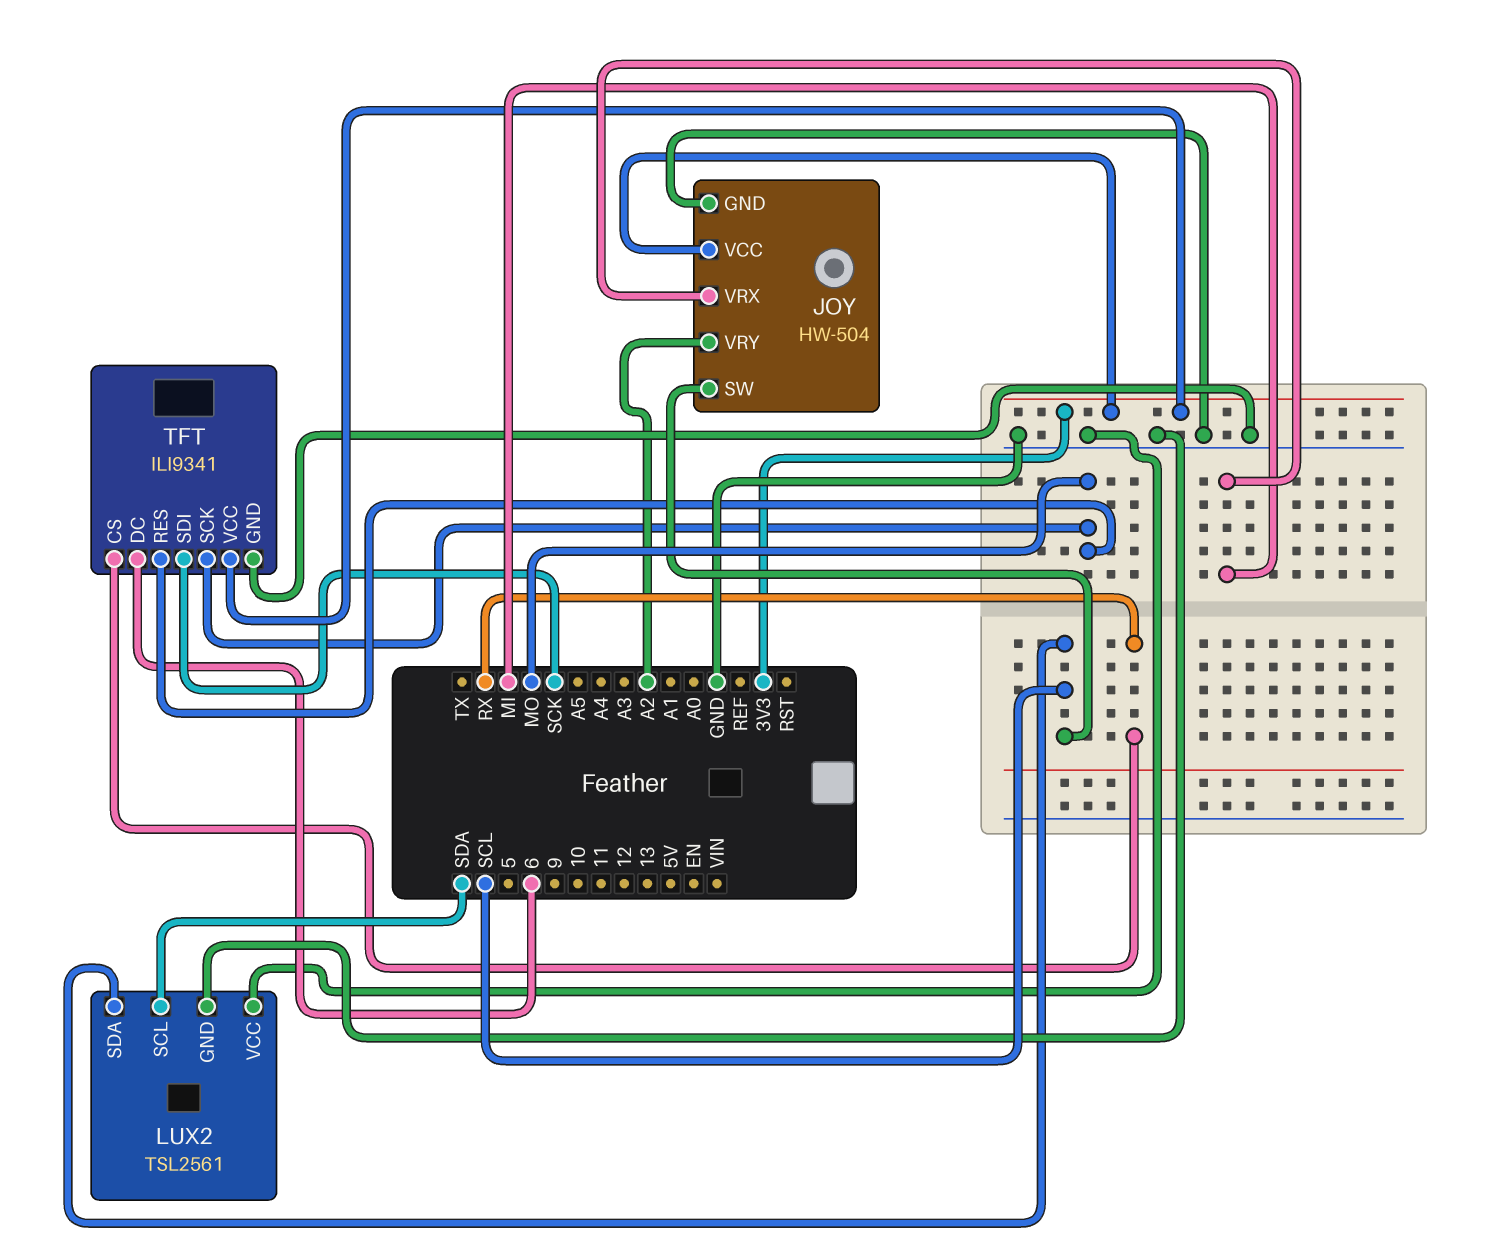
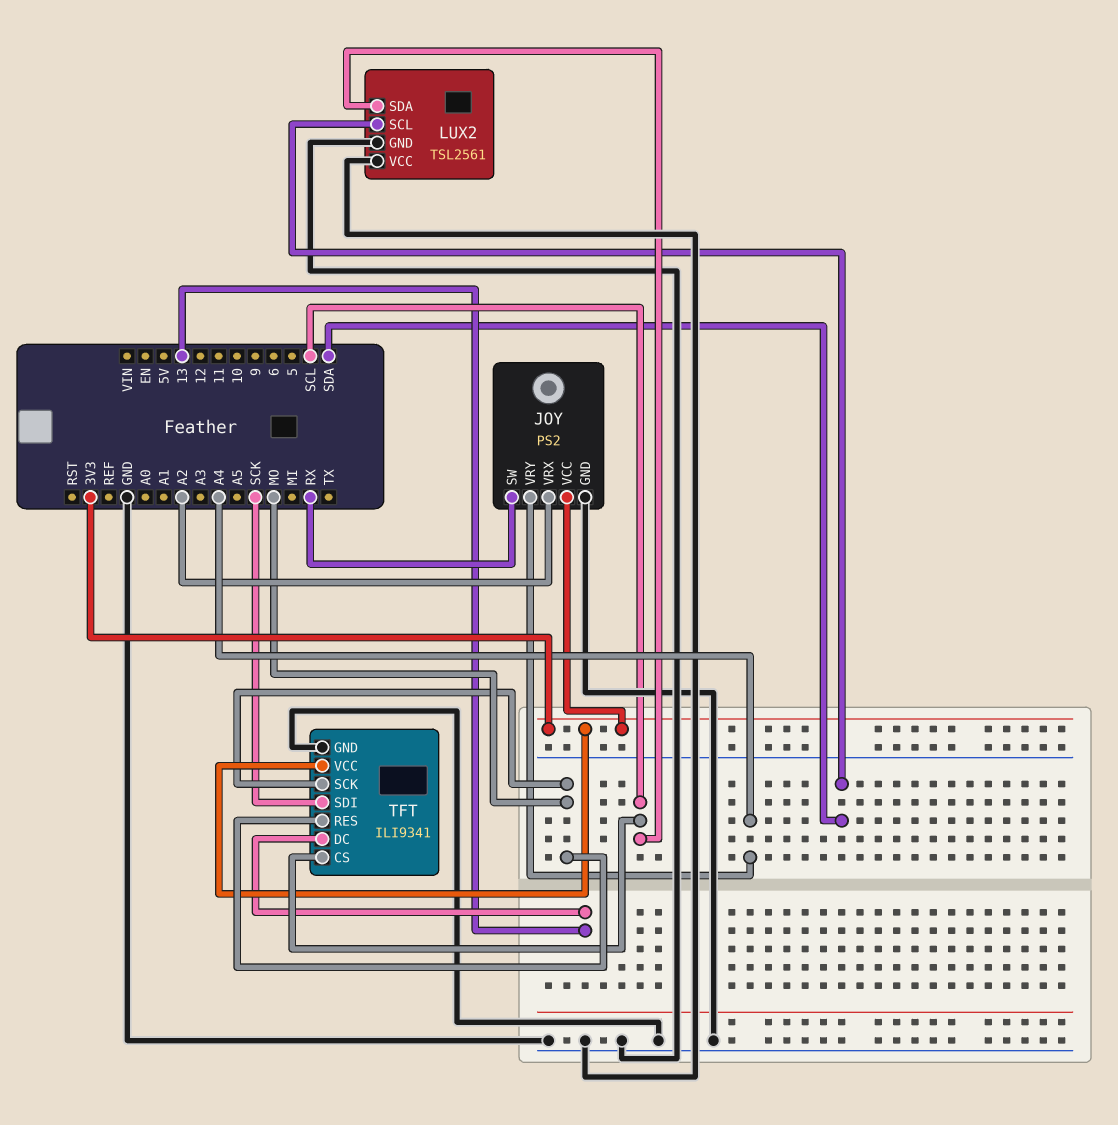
JOY: HW-504 -> PS2
JOY pin SW: SCL -> RX
JOY pin VRX: MI -> A2
JOY pin VRY: A2 -> A4
TFT pin CS: RX -> SCL
TFT pin DC: 6 -> 13

